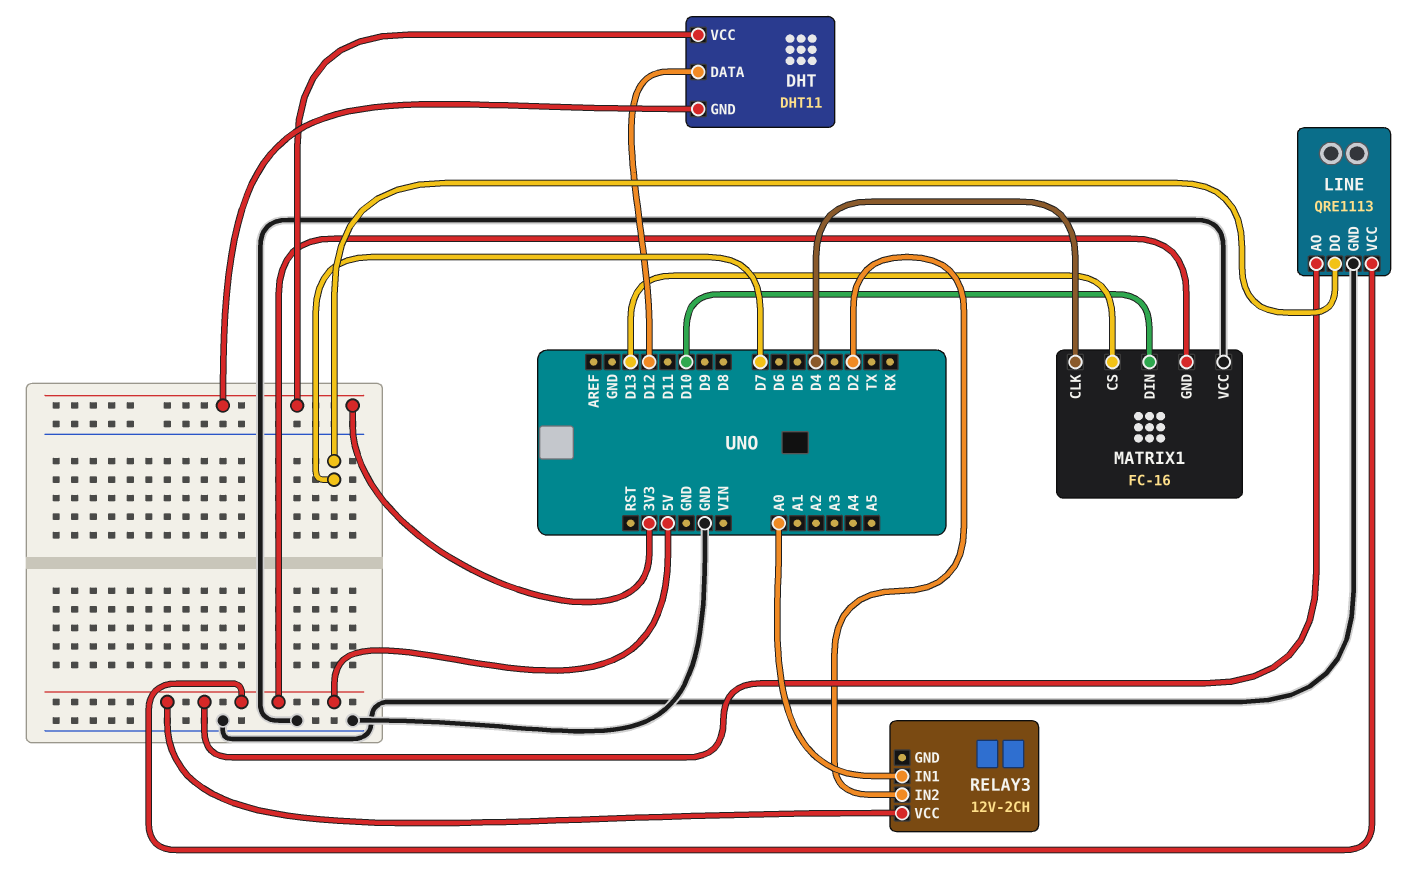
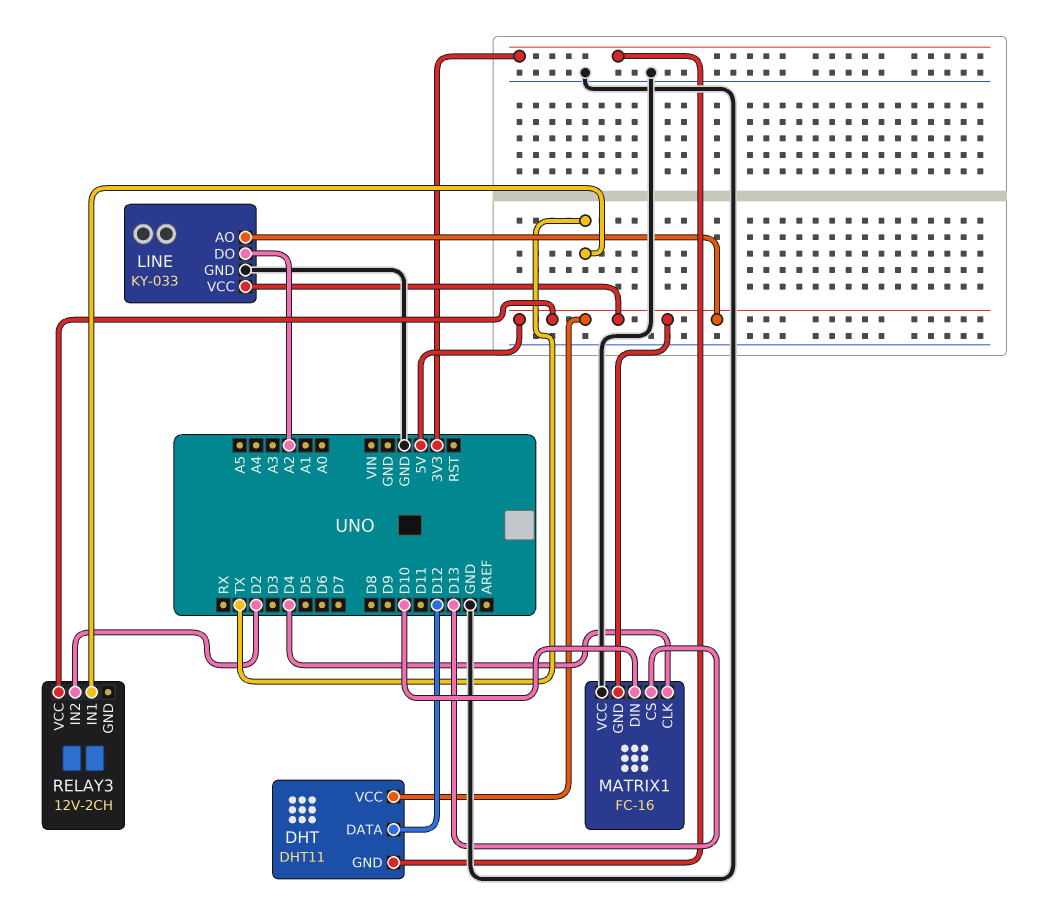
DHT pin VCC: 3V3 -> 5V
LINE: QRE1113 -> KY-033
LINE pin DO: D7 -> A2
RELAY3 pin IN1: A0 -> TX

